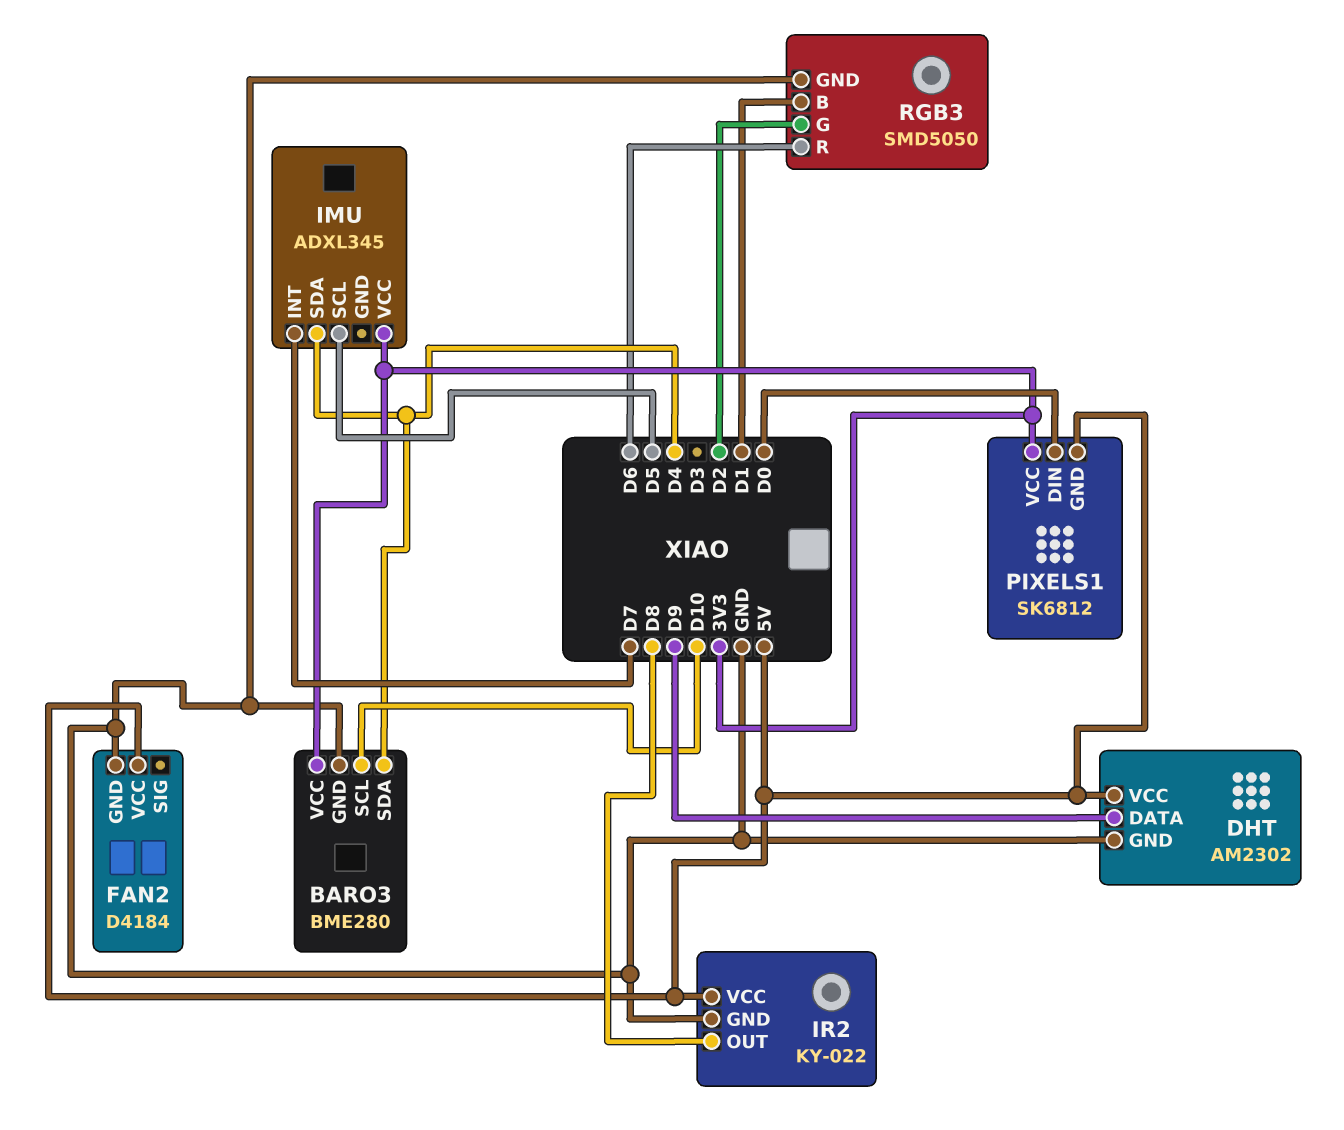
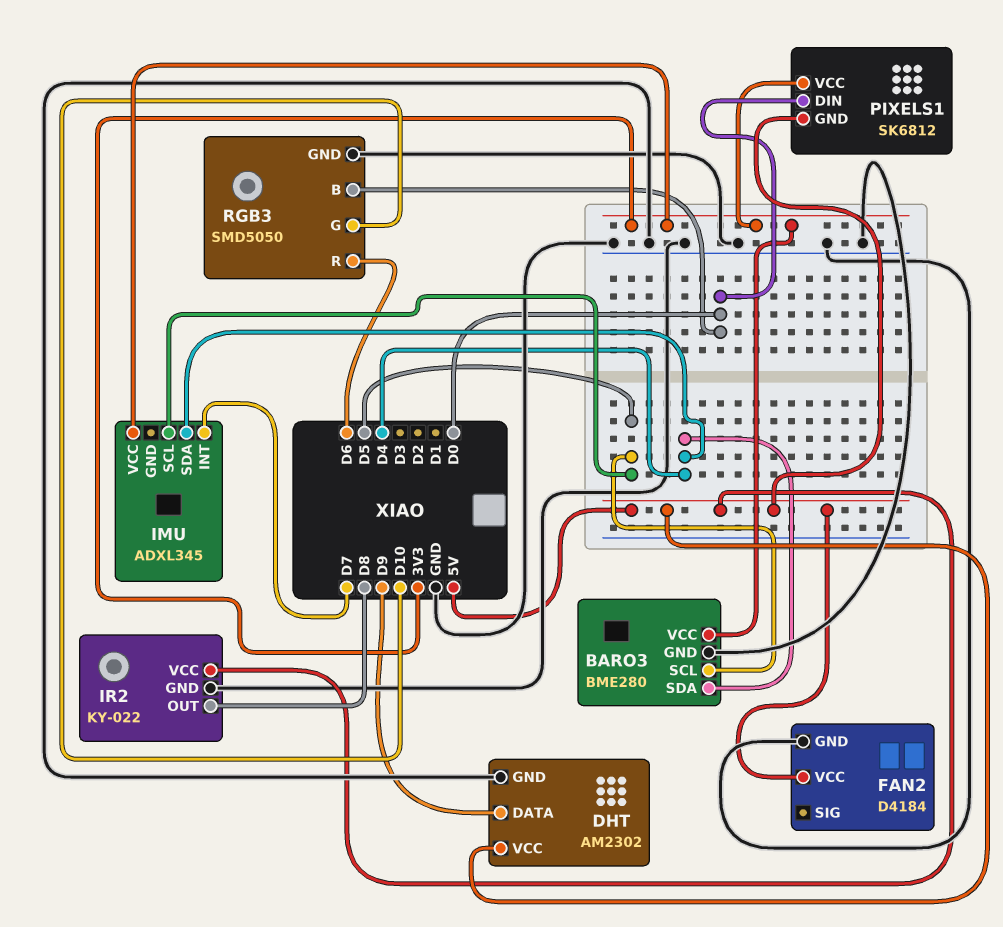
BARO3 pin SCL: D10 -> D5
RGB3 pin B: D1 -> D0
RGB3 pin G: D2 -> D10

